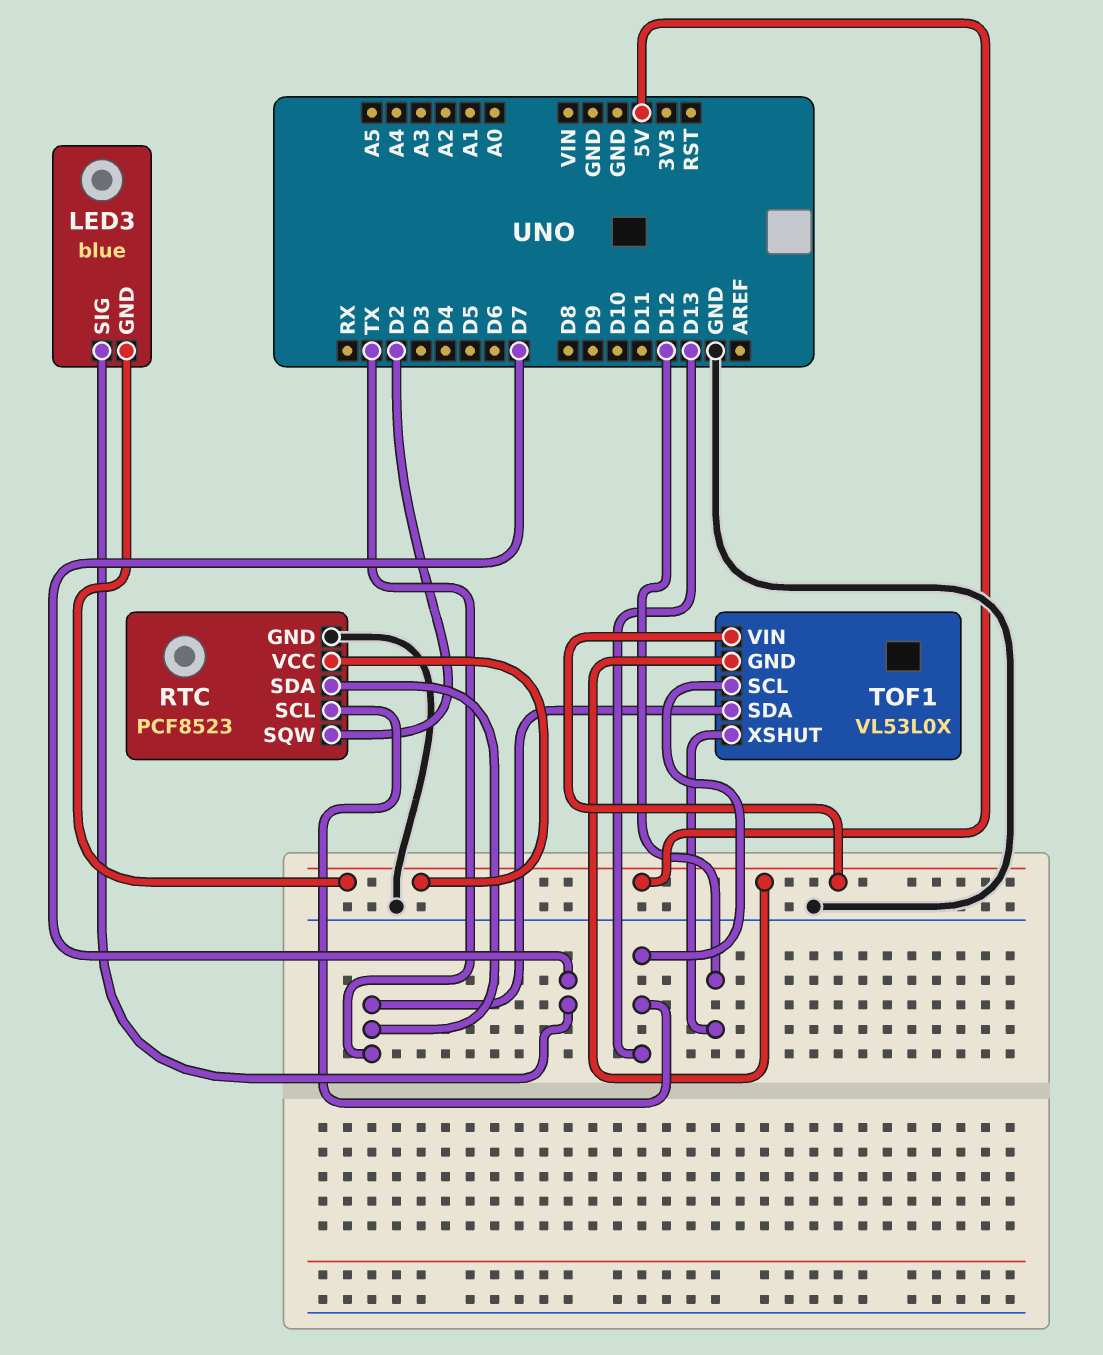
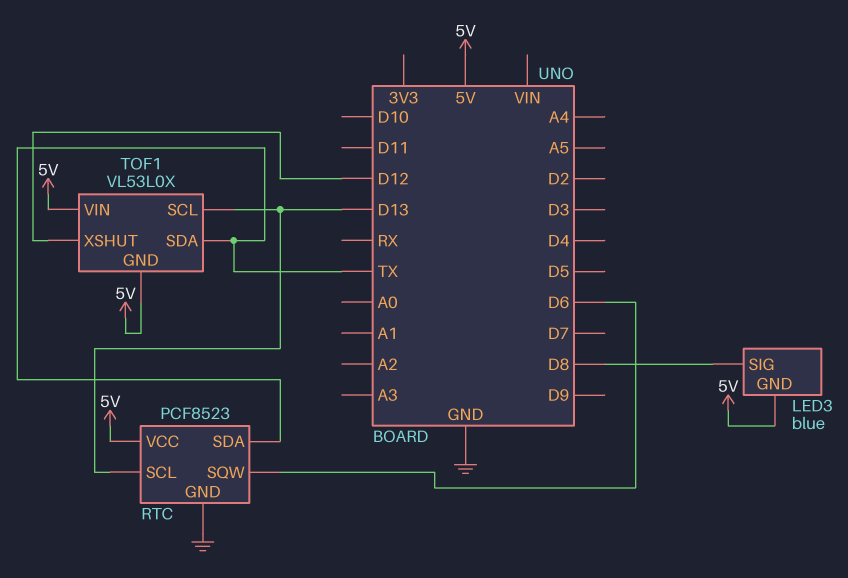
LED3 pin SIG: D7 -> D8
RTC pin SQW: D2 -> D6

